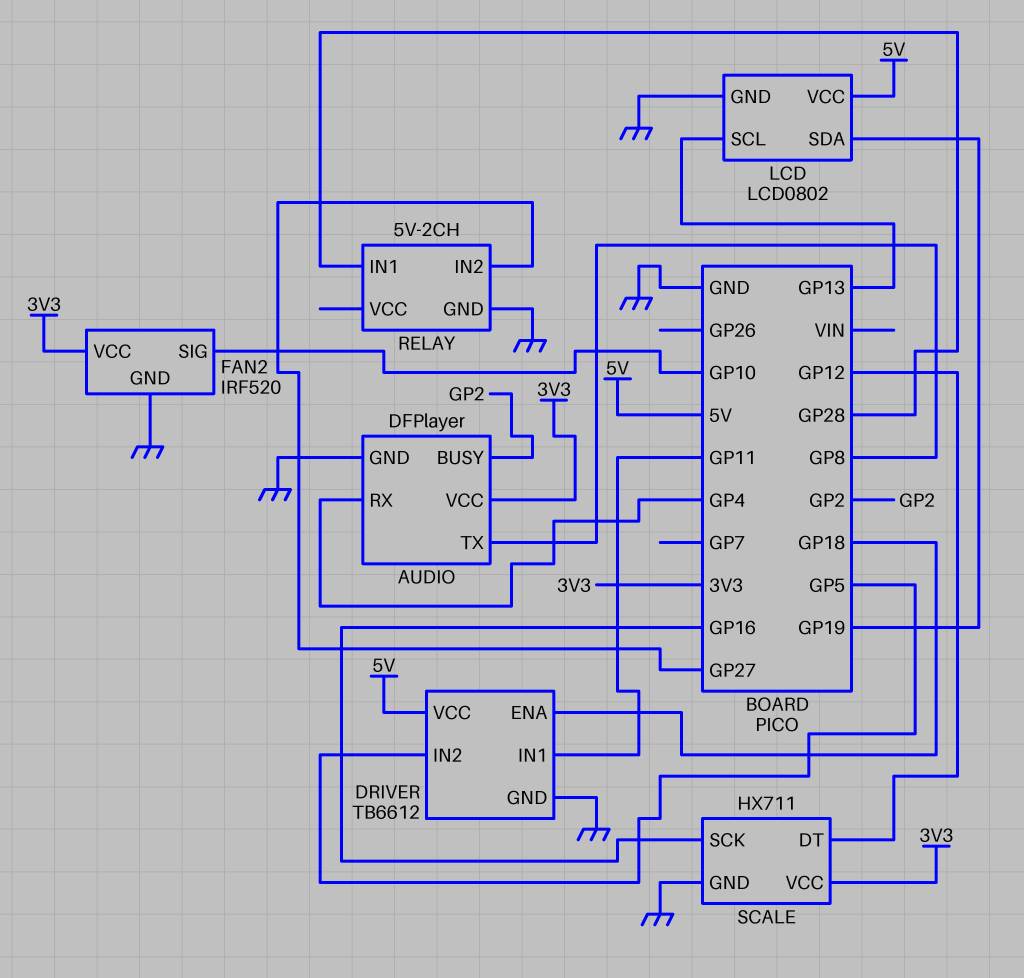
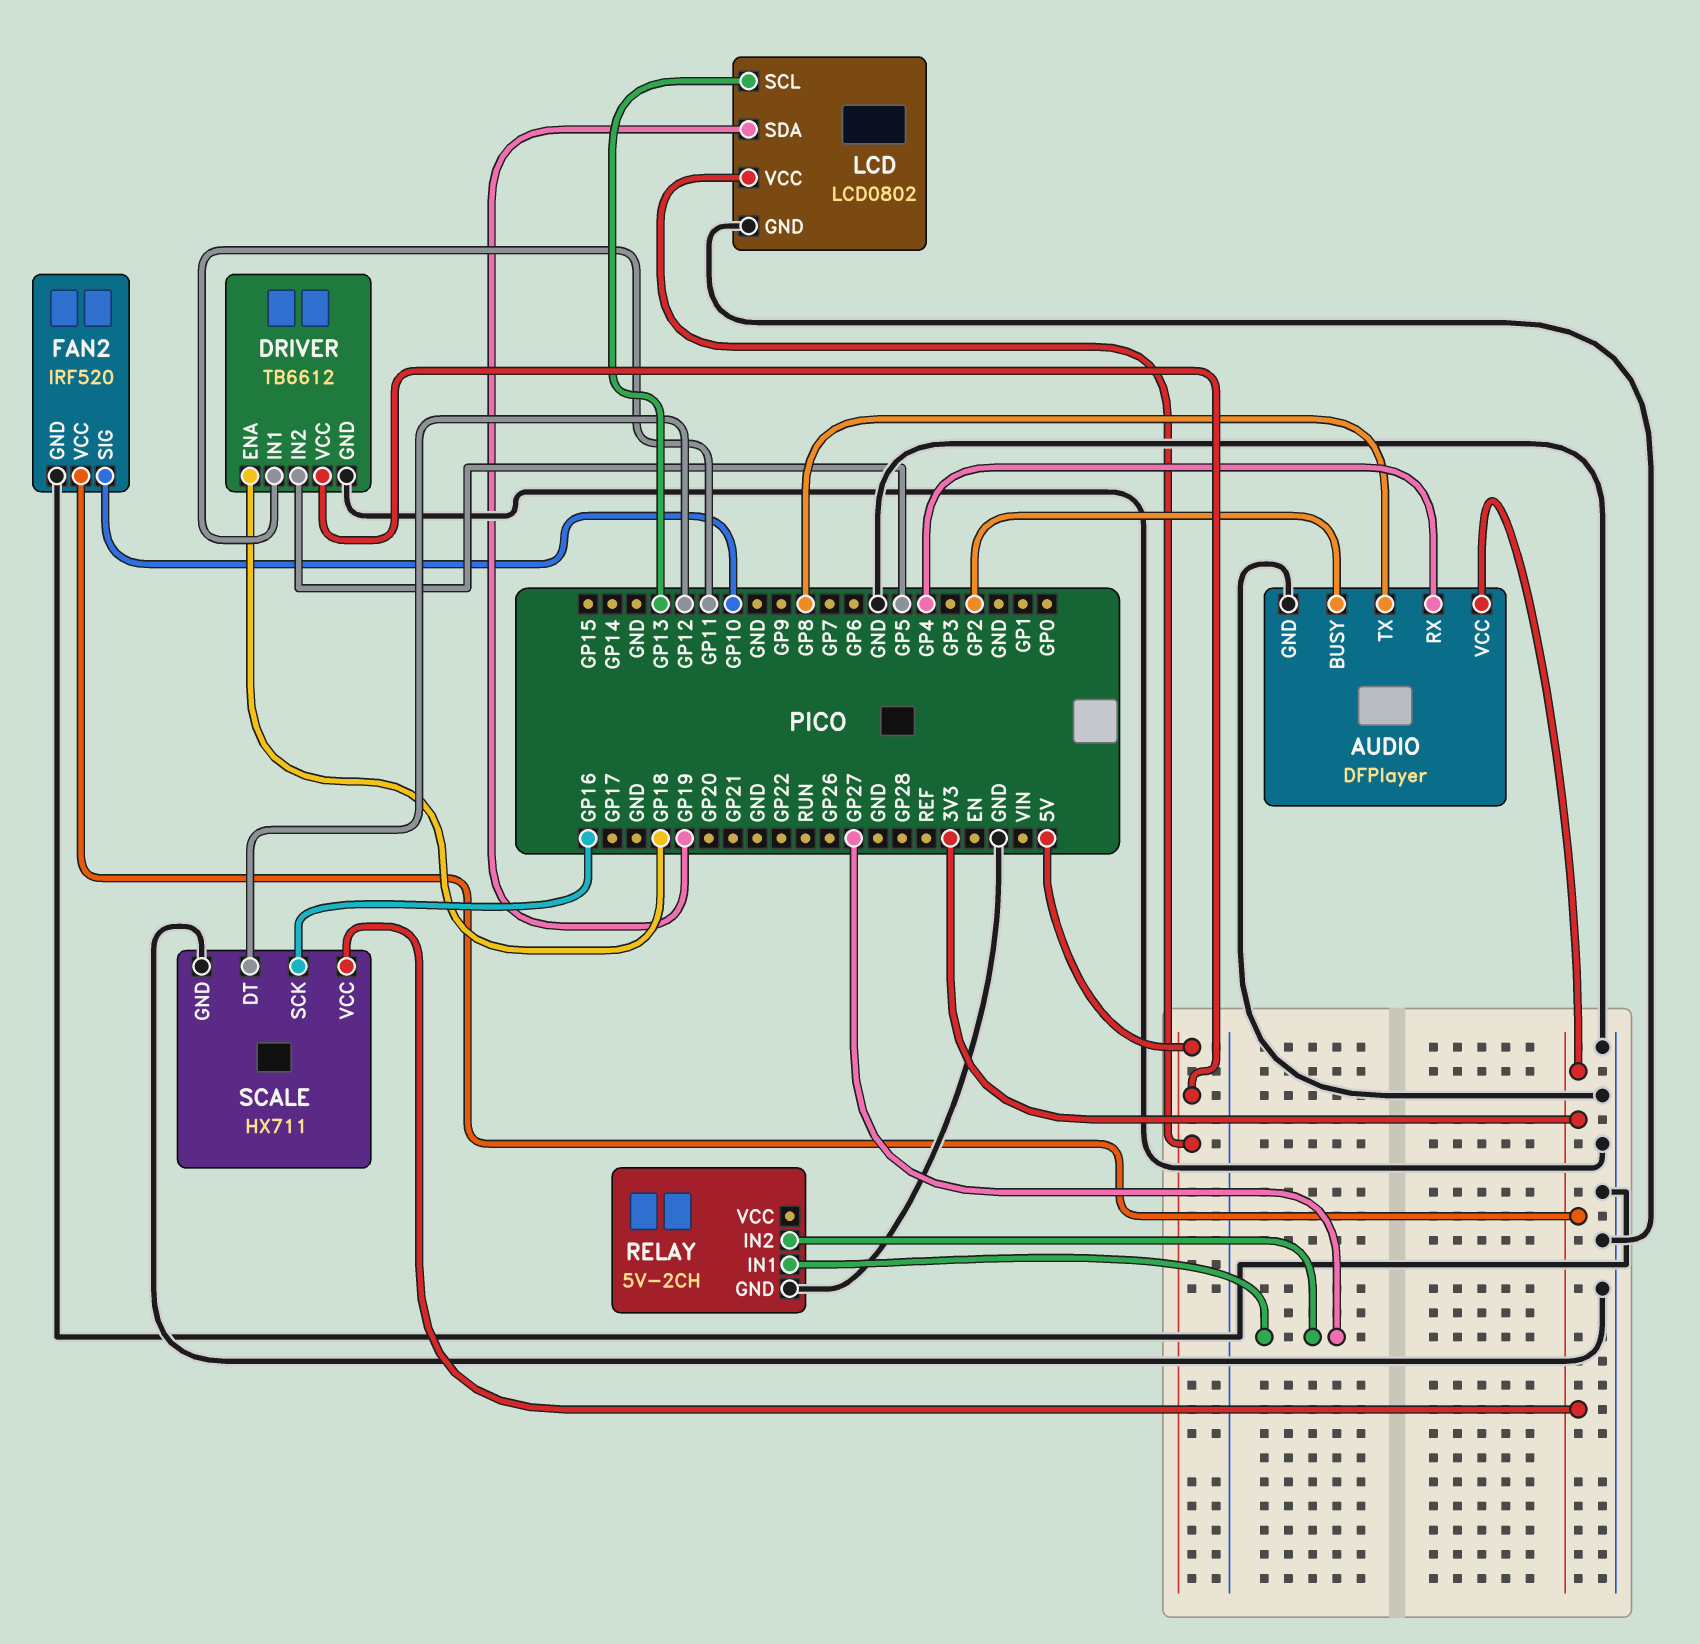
RELAY pin IN1: GP28 -> GP27

